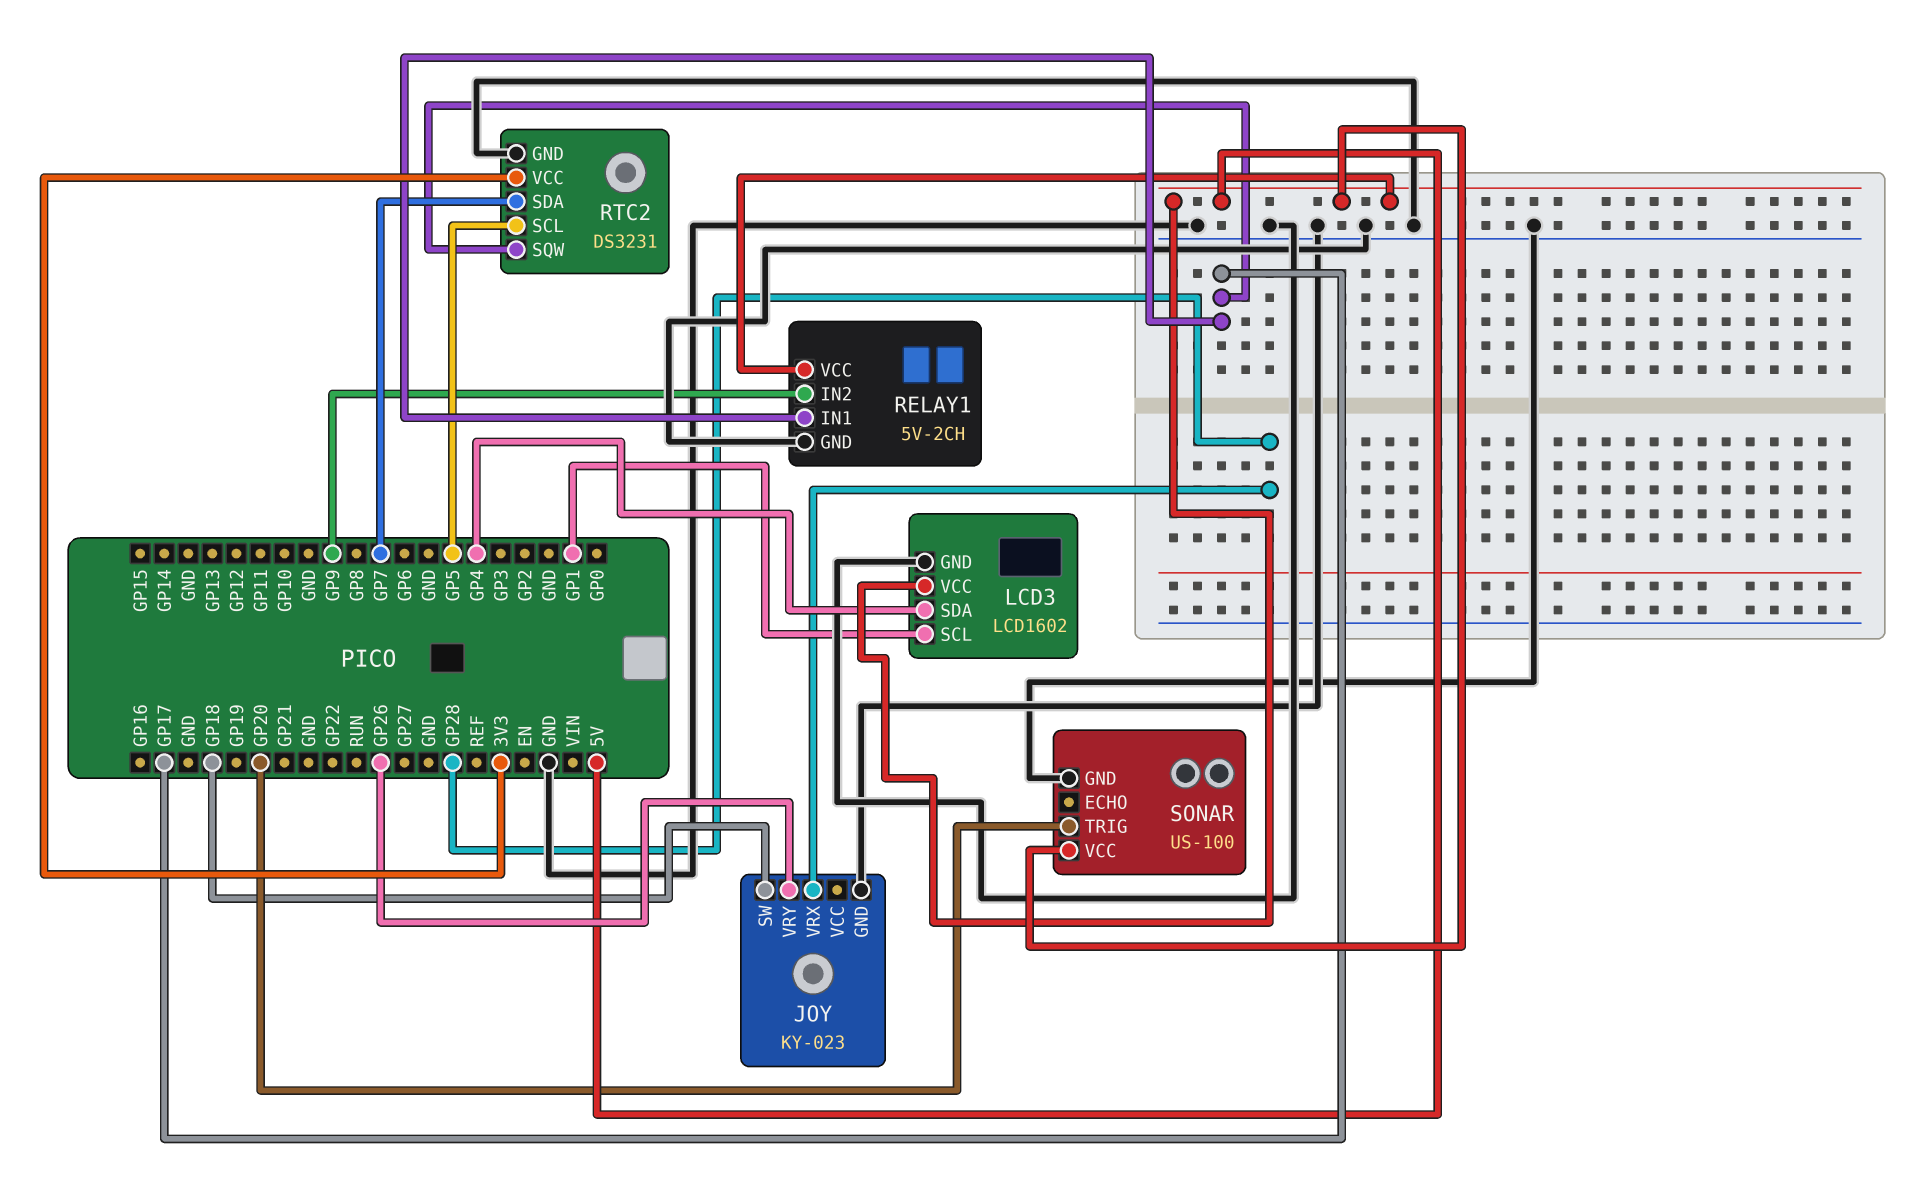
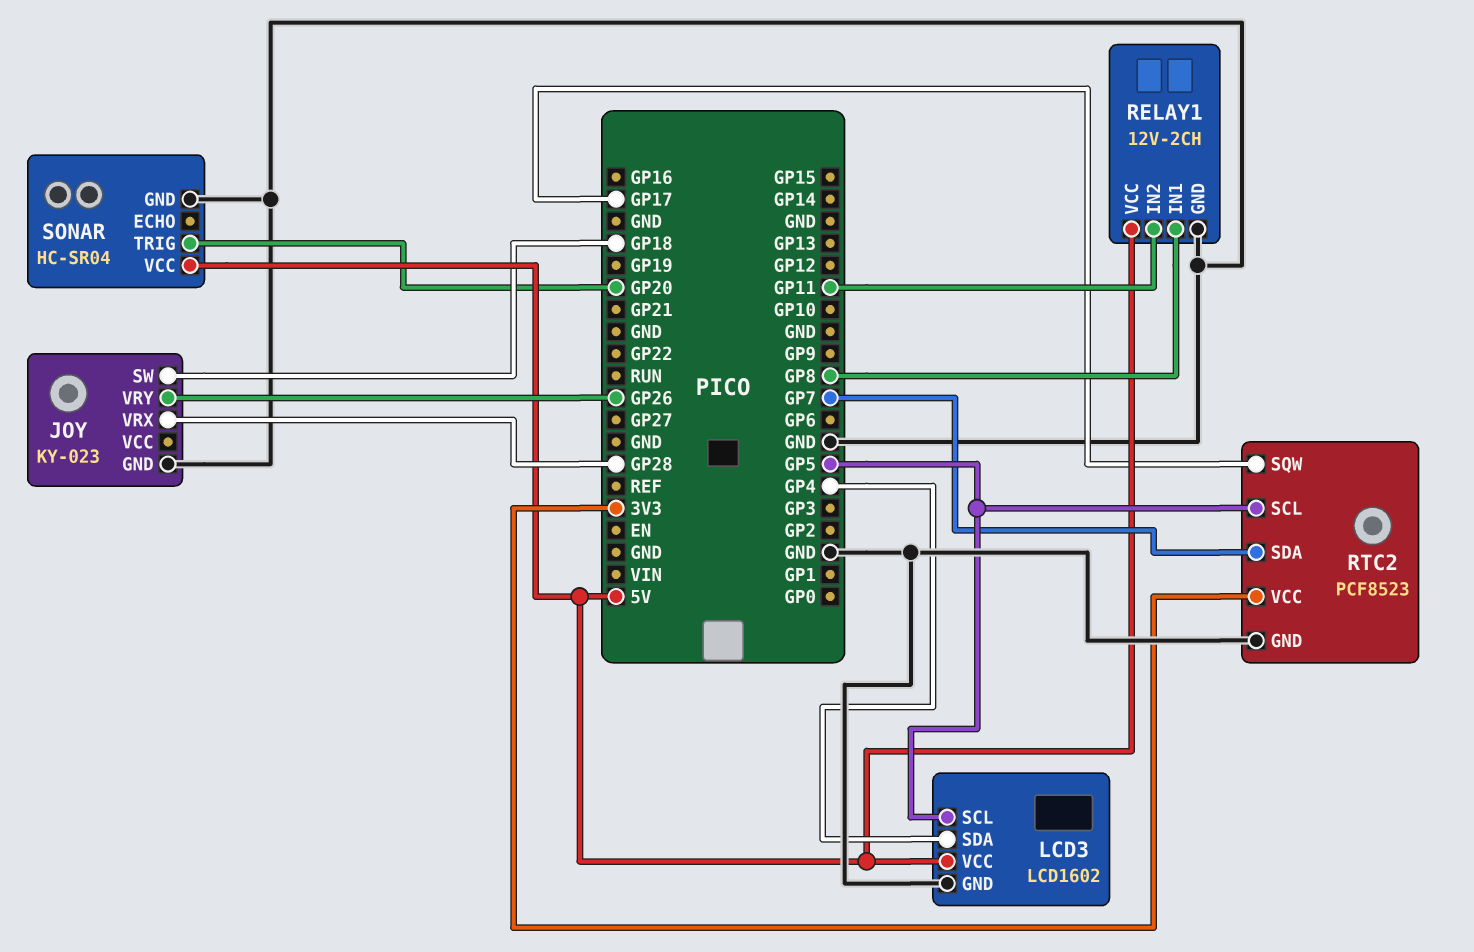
LCD3 pin SCL: GP1 -> GP5
RELAY1: 5V-2CH -> 12V-2CH
RELAY1 pin IN1: GP17 -> GP8
RELAY1 pin IN2: GP9 -> GP11
RTC2: DS3231 -> PCF8523
SONAR: US-100 -> HC-SR04

